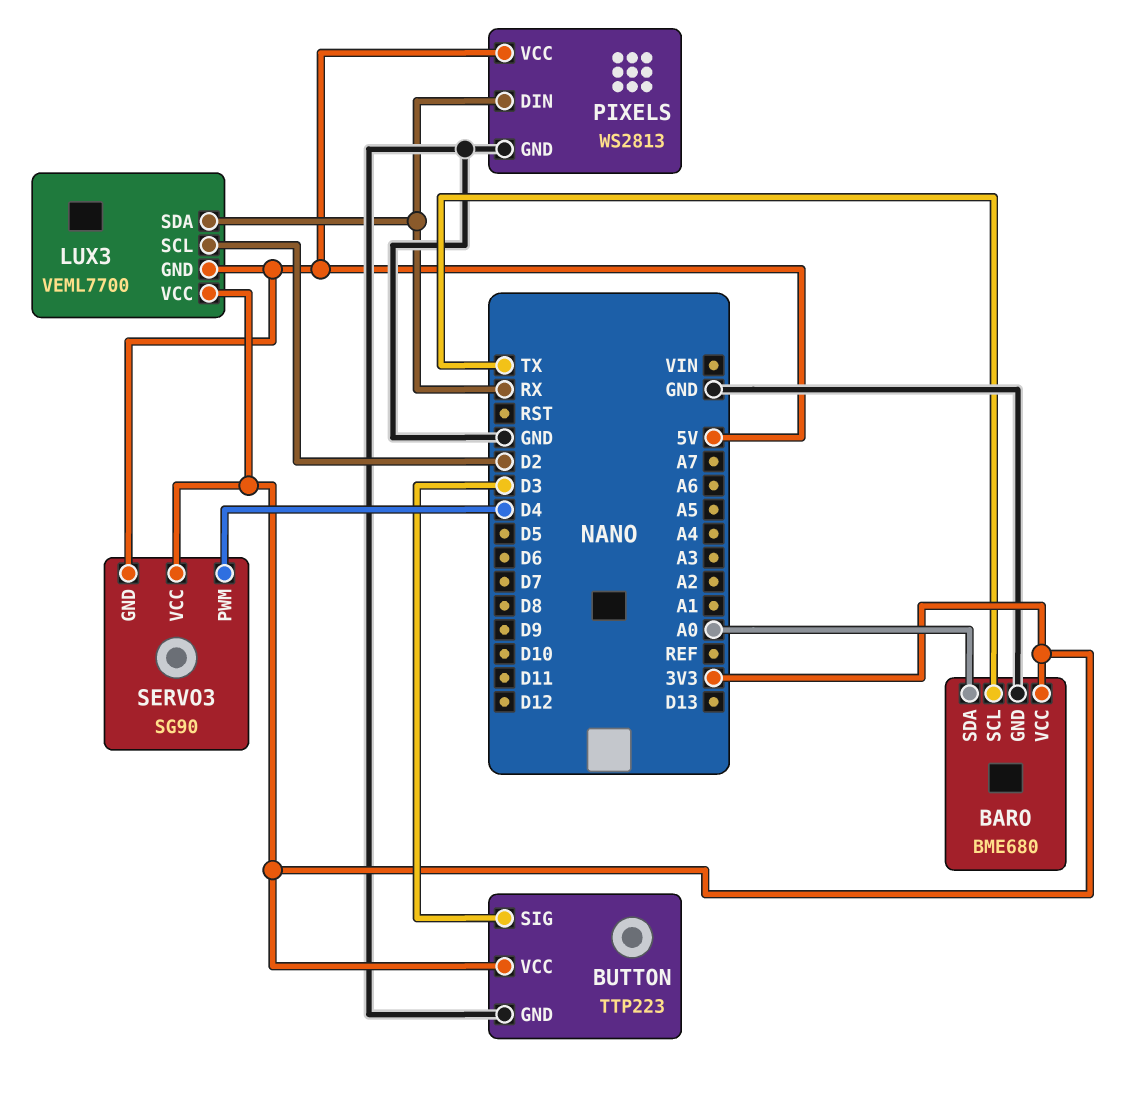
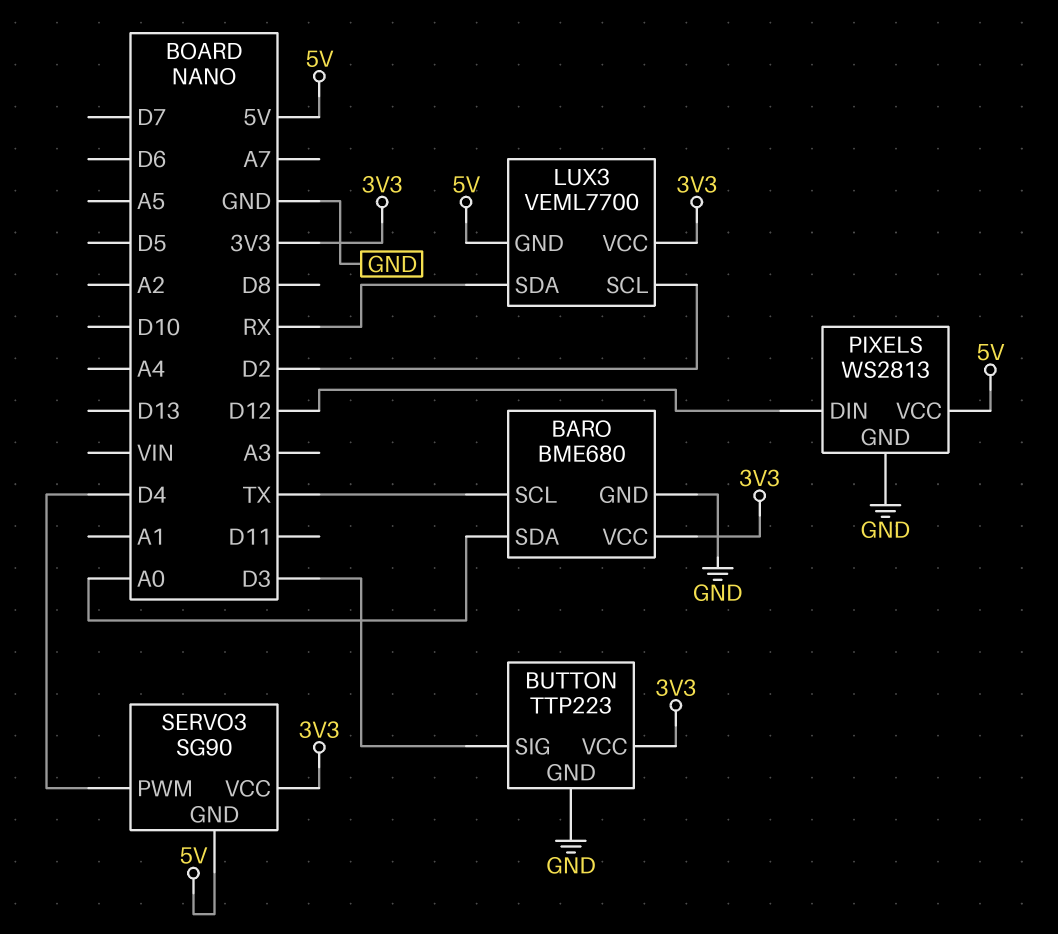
PIXELS pin DIN: RX -> D12

